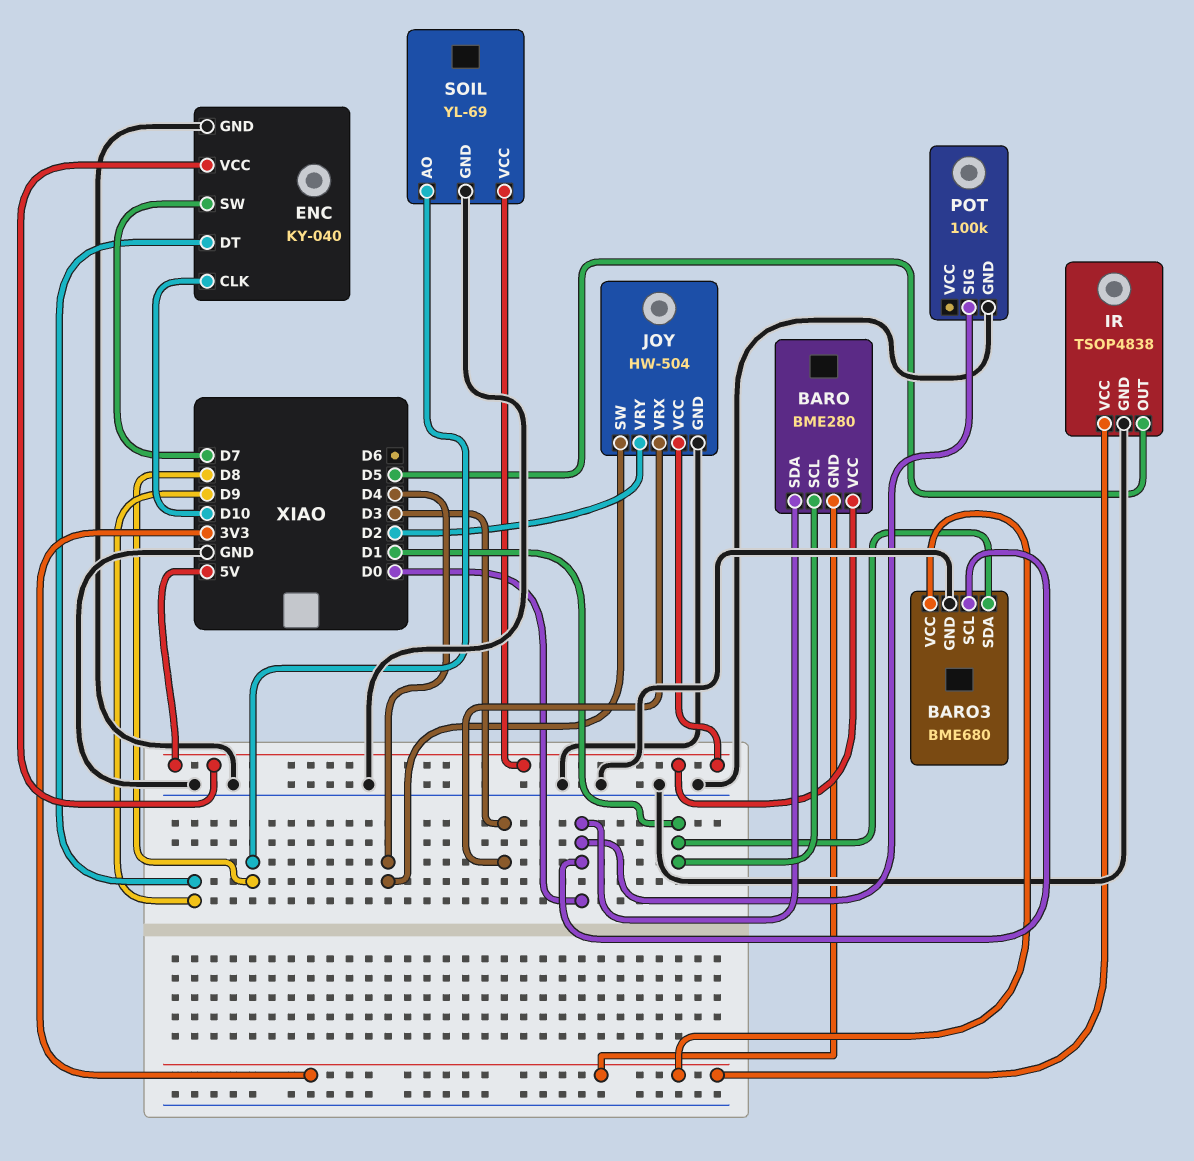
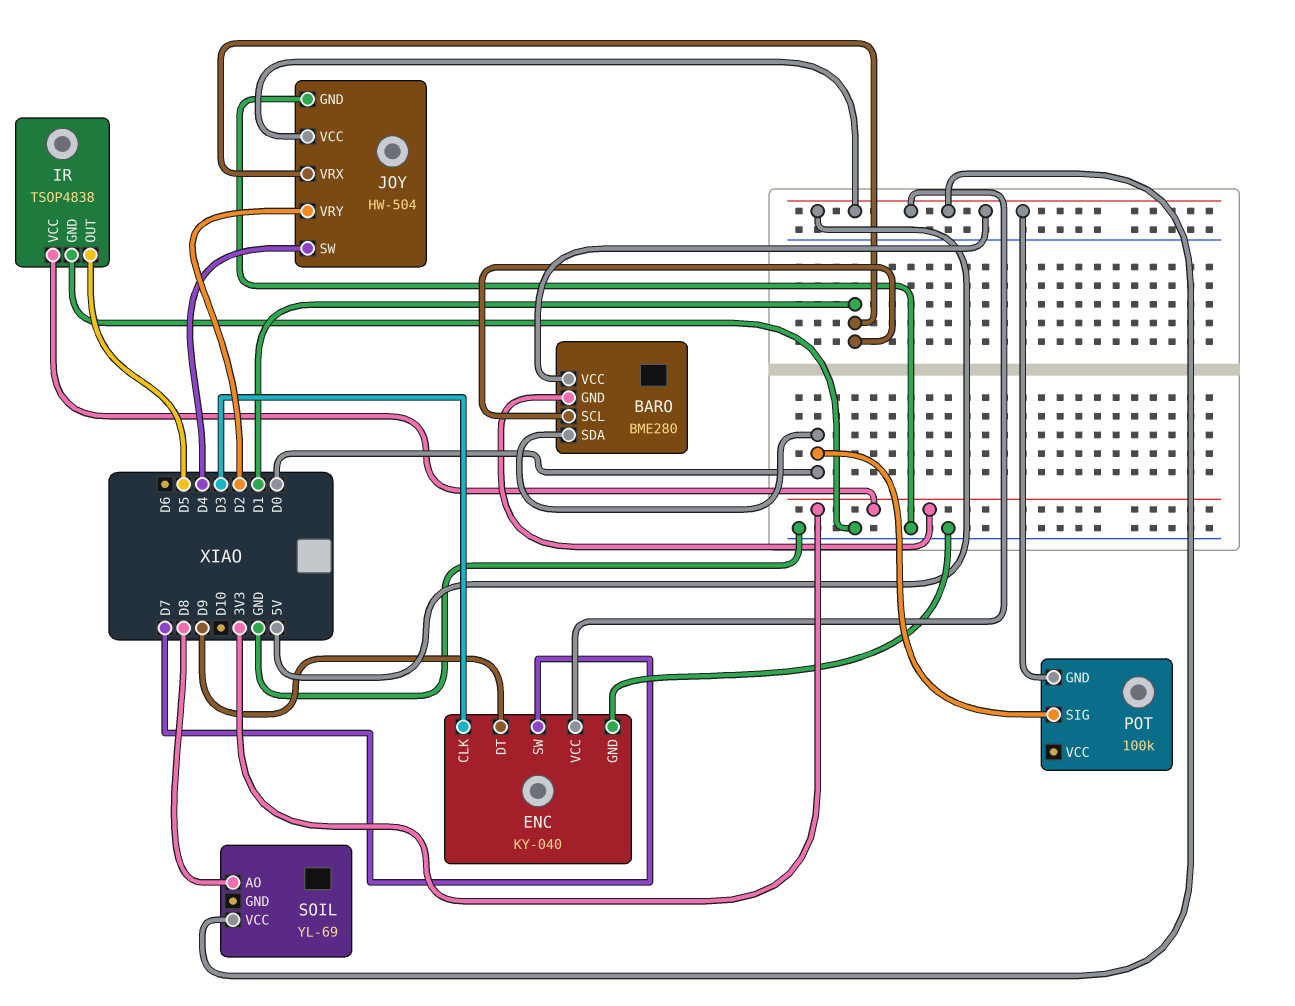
BARO3: BME680 -> none
BARO3 pin GND: GND -> none
BARO3 pin SCL: D0 -> none
BARO3 pin SDA: D1 -> none
BARO3 pin VCC: 3V3 -> none
ENC pin CLK: D10 -> D3
JOY pin VRX: D3 -> D1
POT pin GND: GND -> 5V
SOIL pin GND: GND -> none

